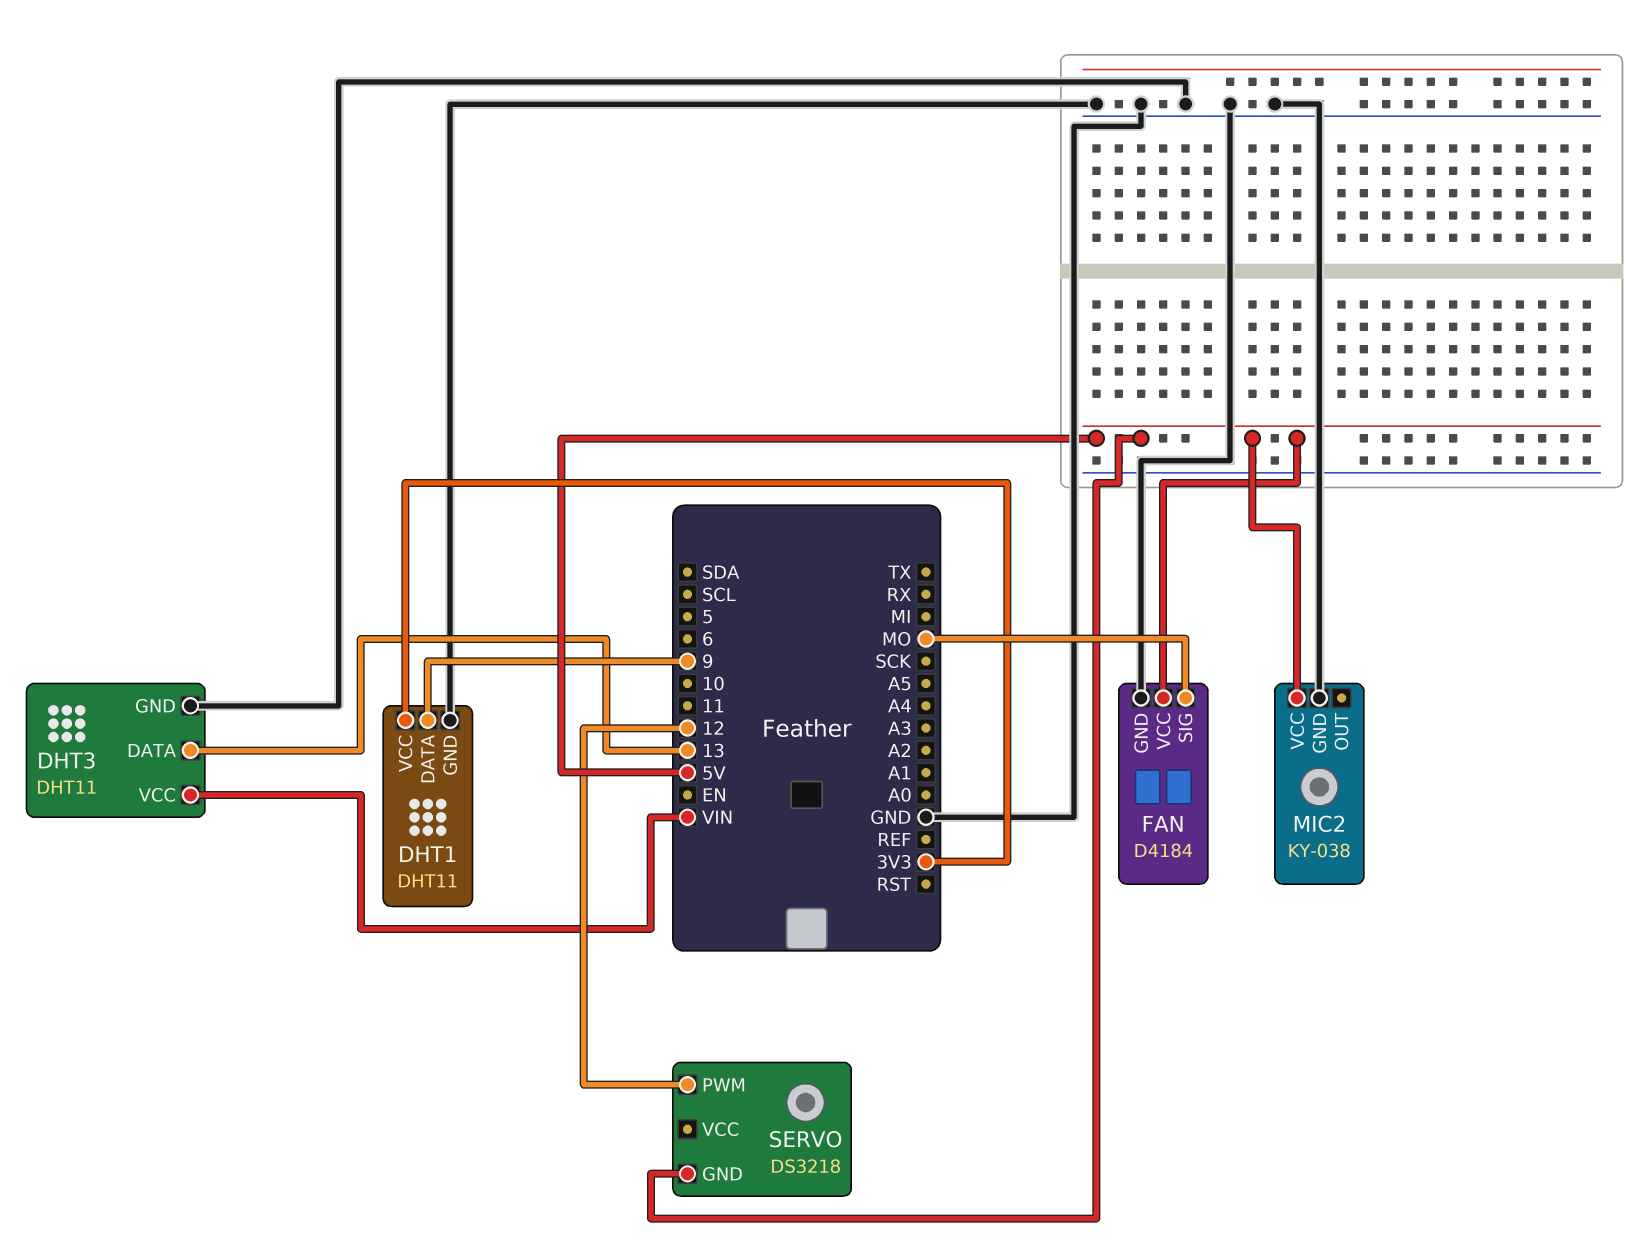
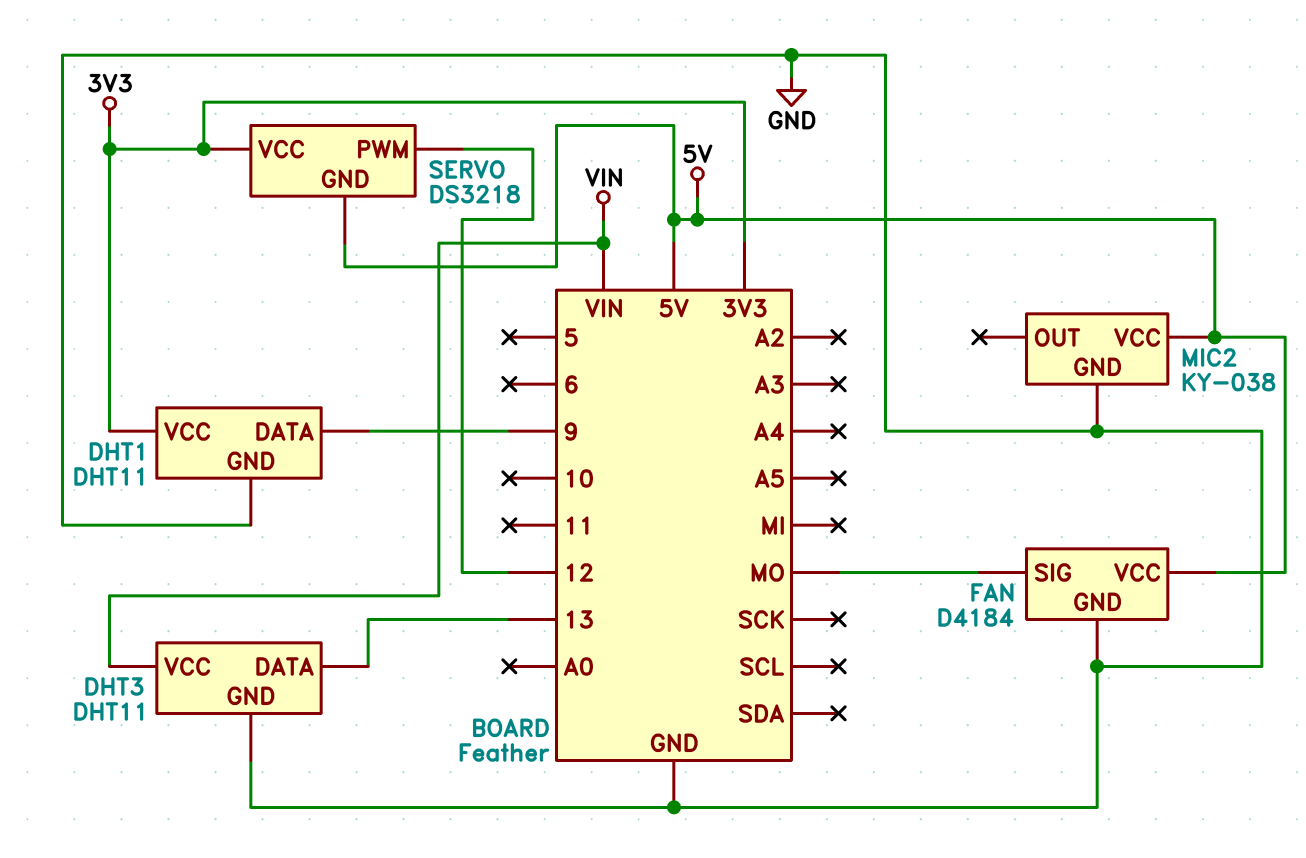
SERVO pin VCC: none -> 3V3

